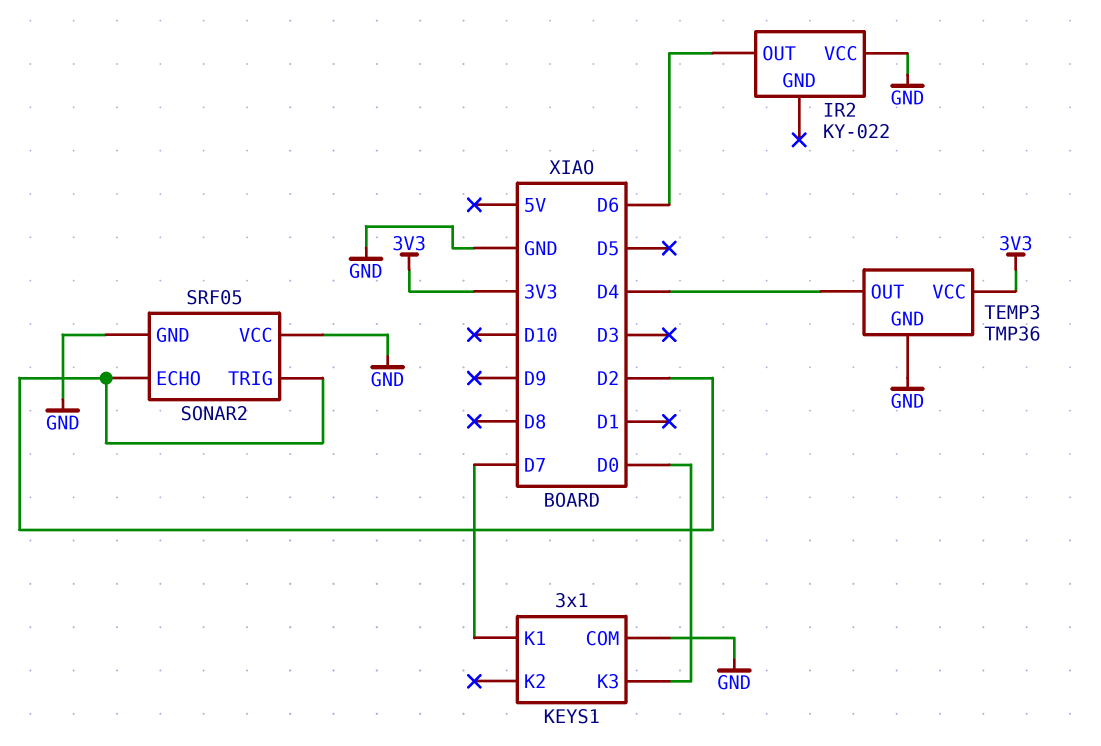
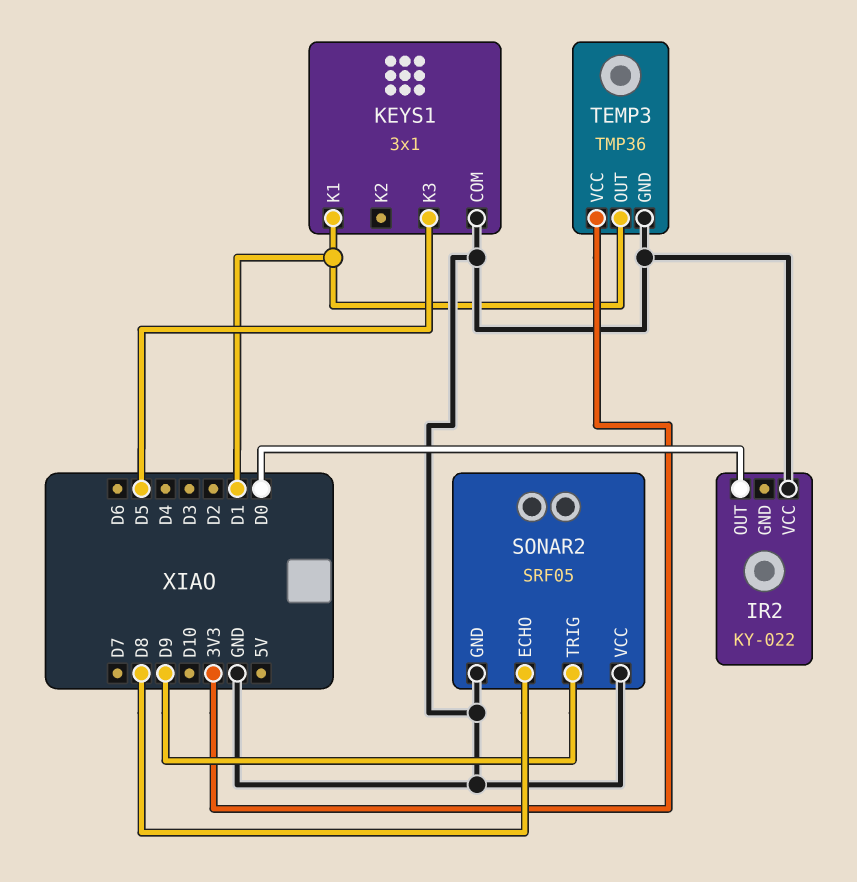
IR2 pin OUT: D6 -> D0
KEYS1 pin K1: D7 -> D1
KEYS1 pin K3: D0 -> D5
SONAR2 pin ECHO: D2 -> D8
SONAR2 pin TRIG: D2 -> D9
TEMP3 pin OUT: D4 -> D1

